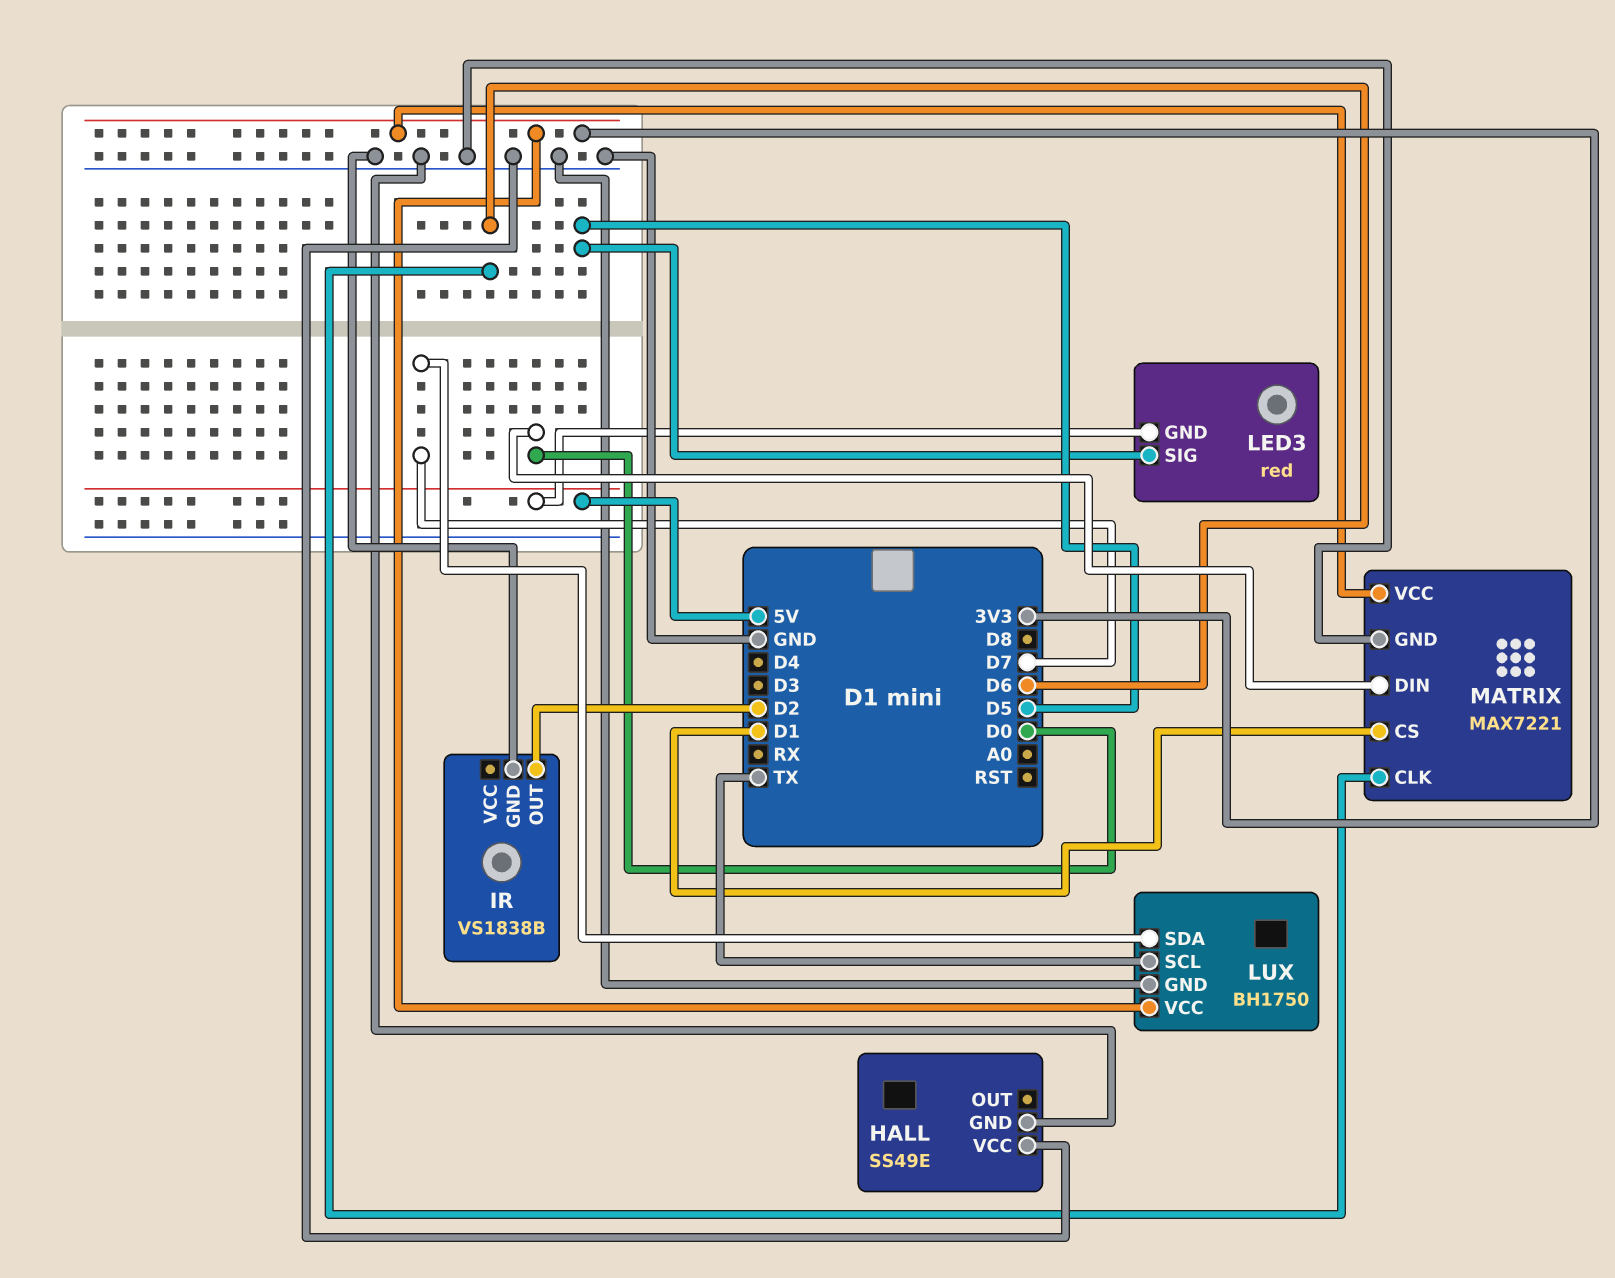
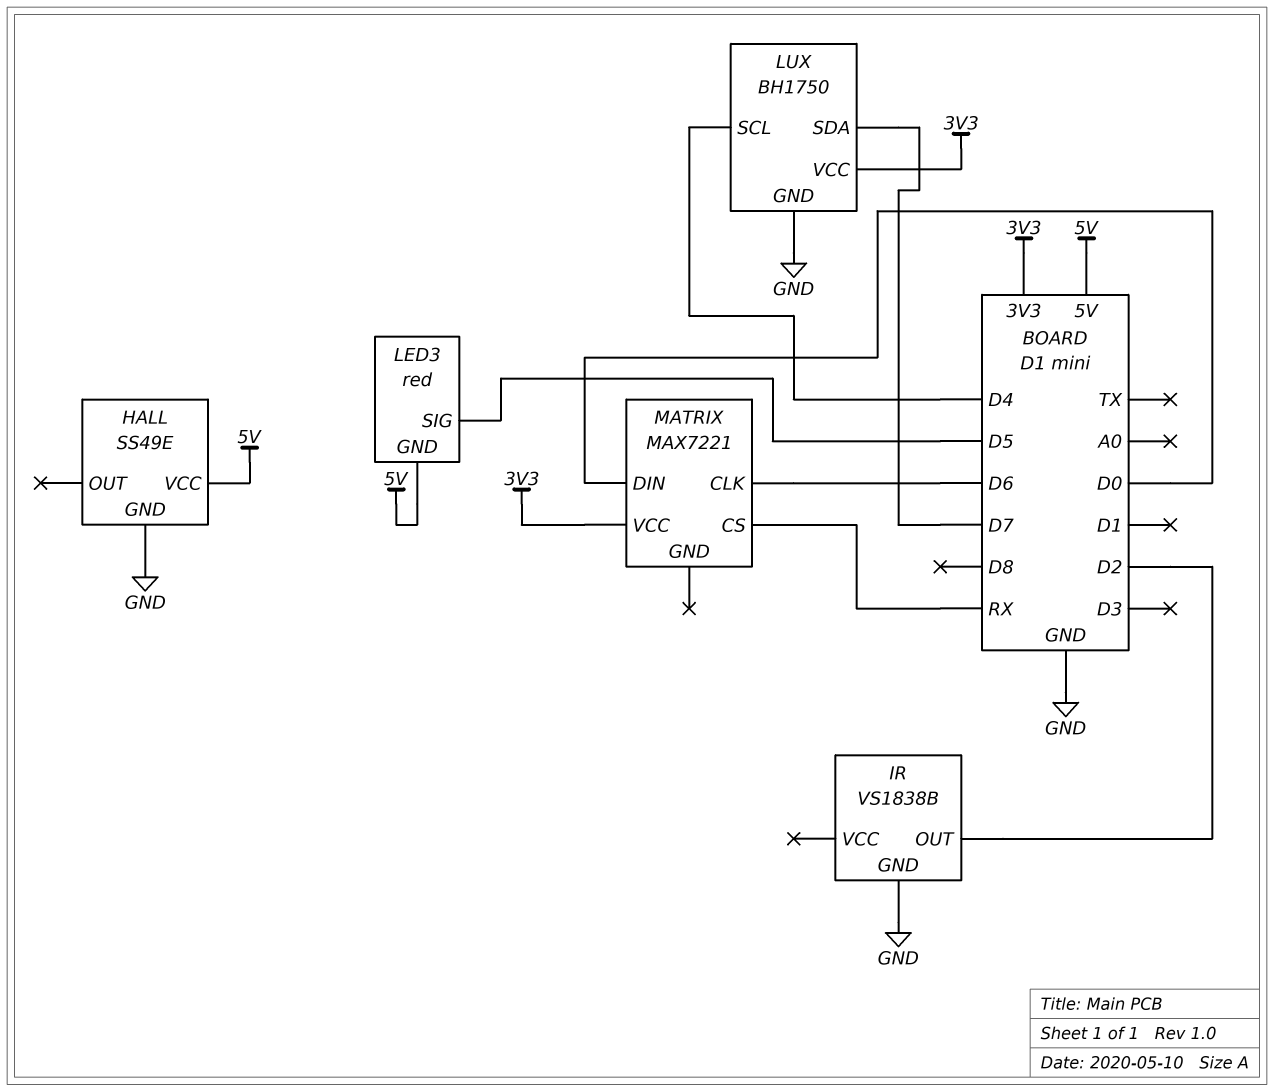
HALL pin VCC: GND -> 5V
LUX pin SCL: TX -> D4
MATRIX pin CS: D1 -> RX
MATRIX pin GND: GND -> none

